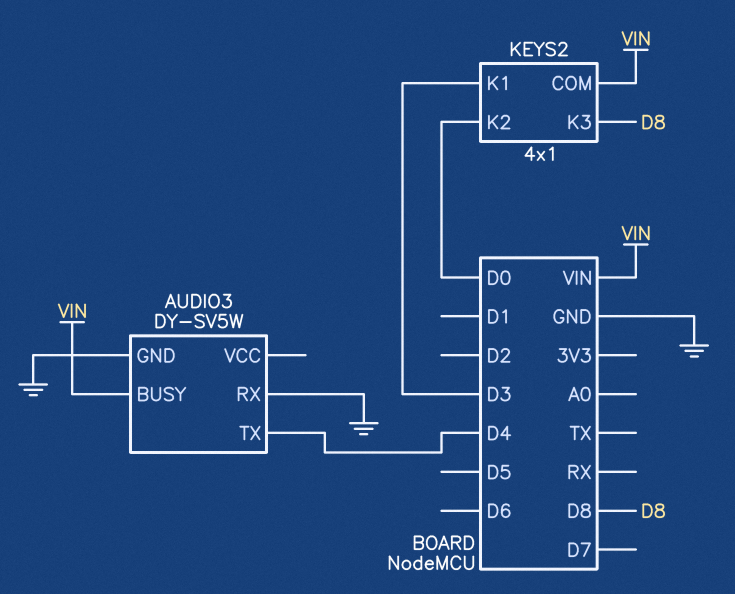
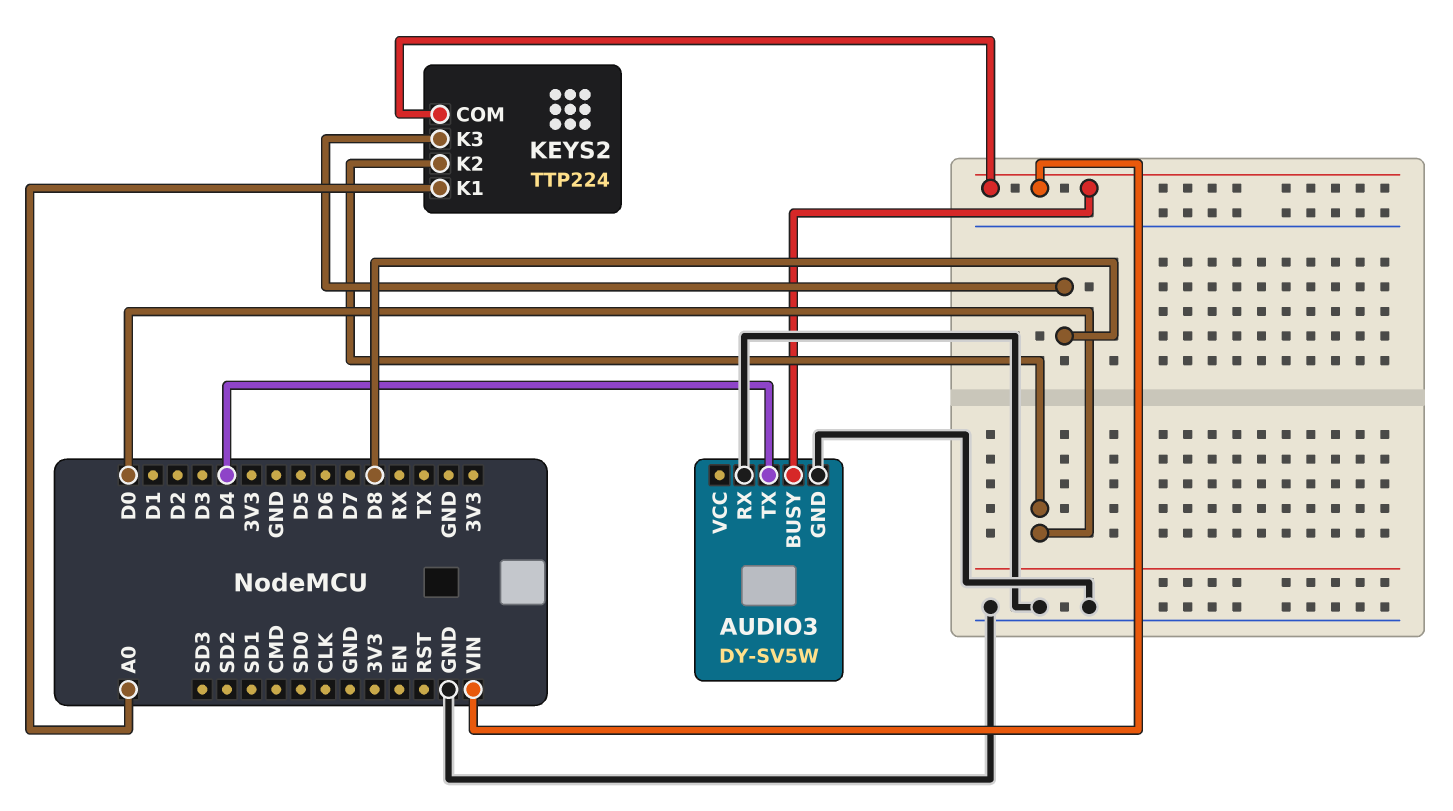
KEYS2: 4x1 -> TTP224
KEYS2 pin K1: D3 -> A0

